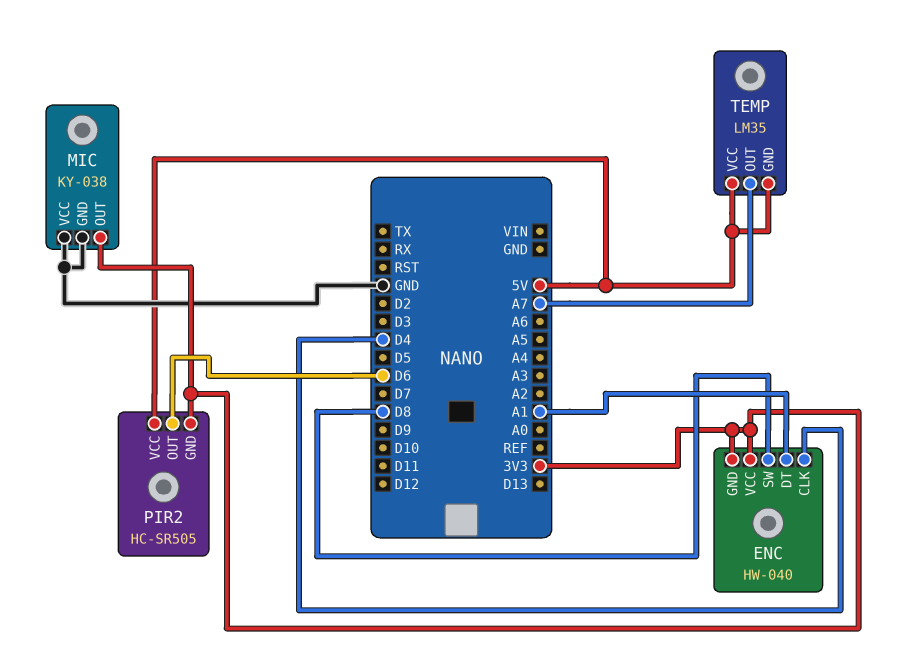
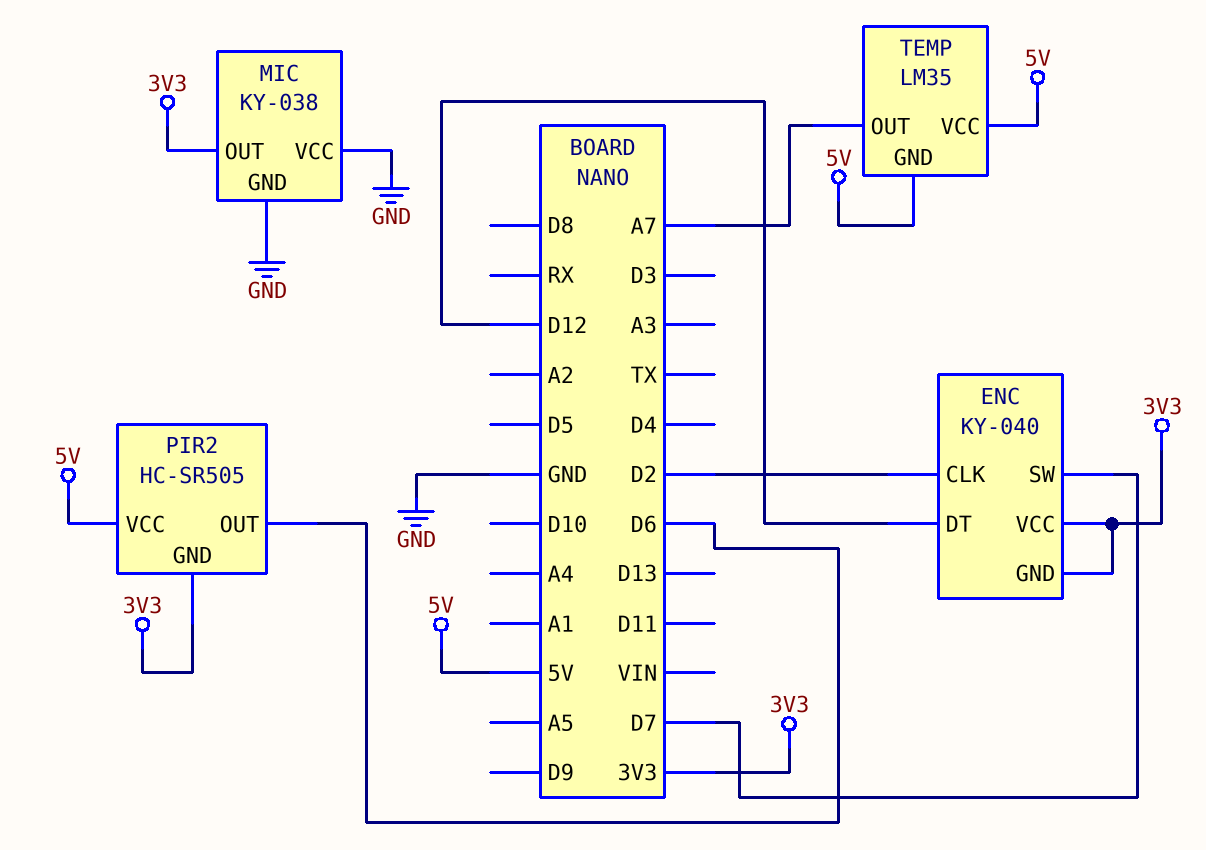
ENC: HW-040 -> KY-040
ENC pin CLK: D4 -> D2
ENC pin DT: A1 -> D12
ENC pin SW: D8 -> D7

